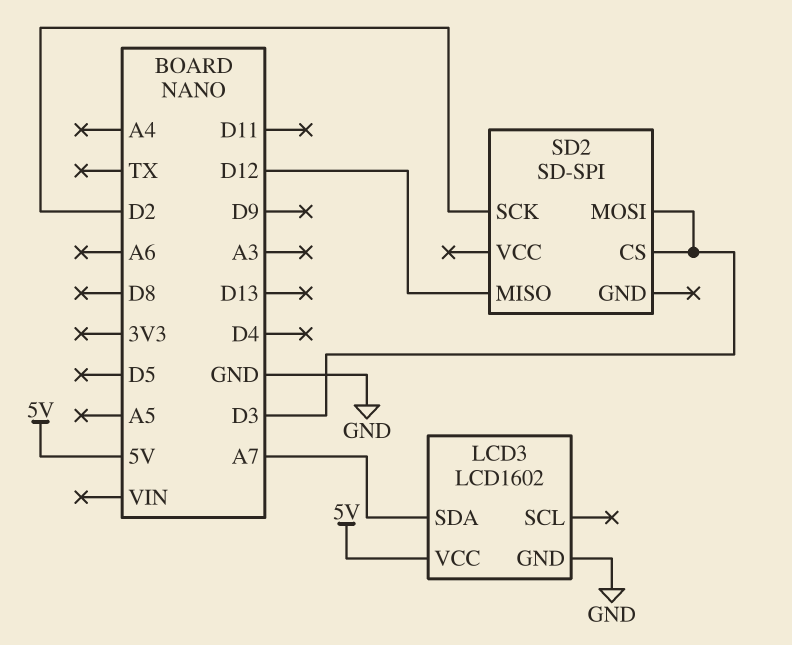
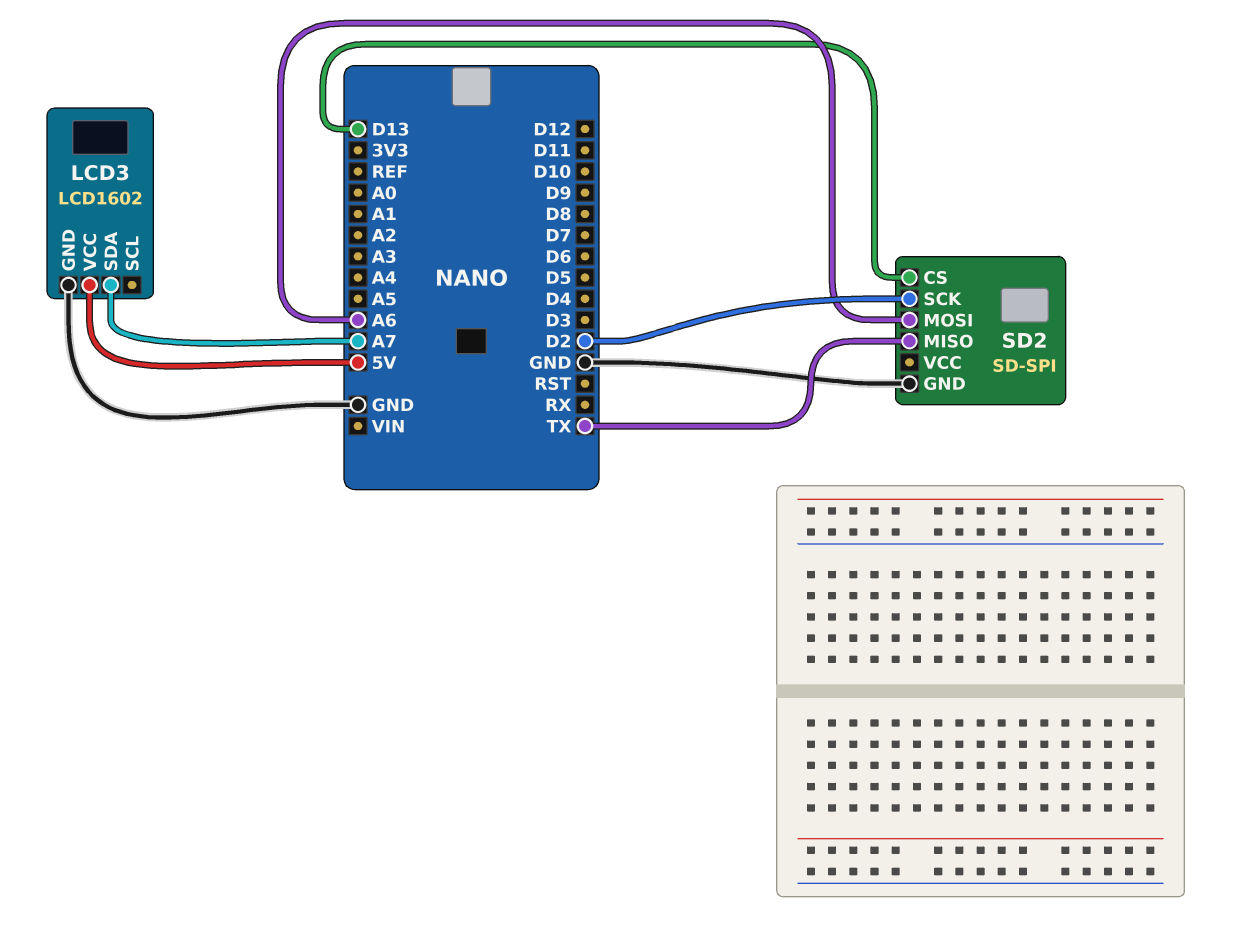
SD2 pin CS: D3 -> D13
SD2 pin GND: none -> GND
SD2 pin MISO: D12 -> TX
SD2 pin MOSI: D3 -> A6

